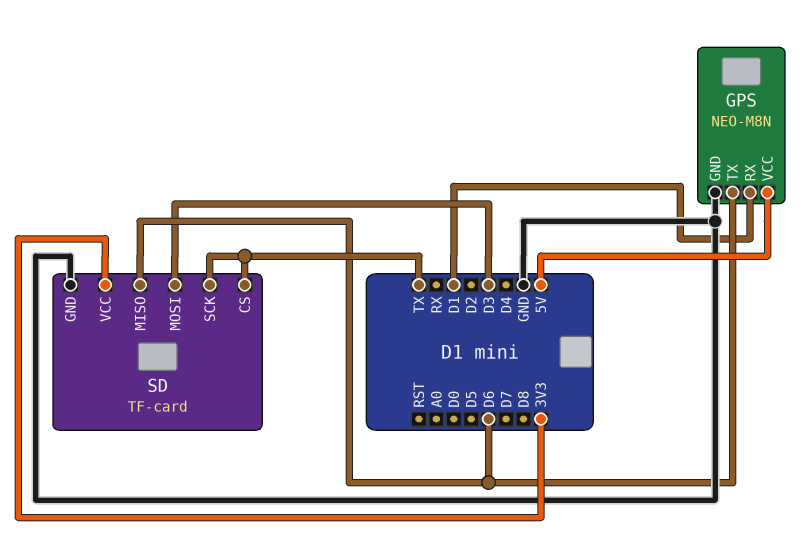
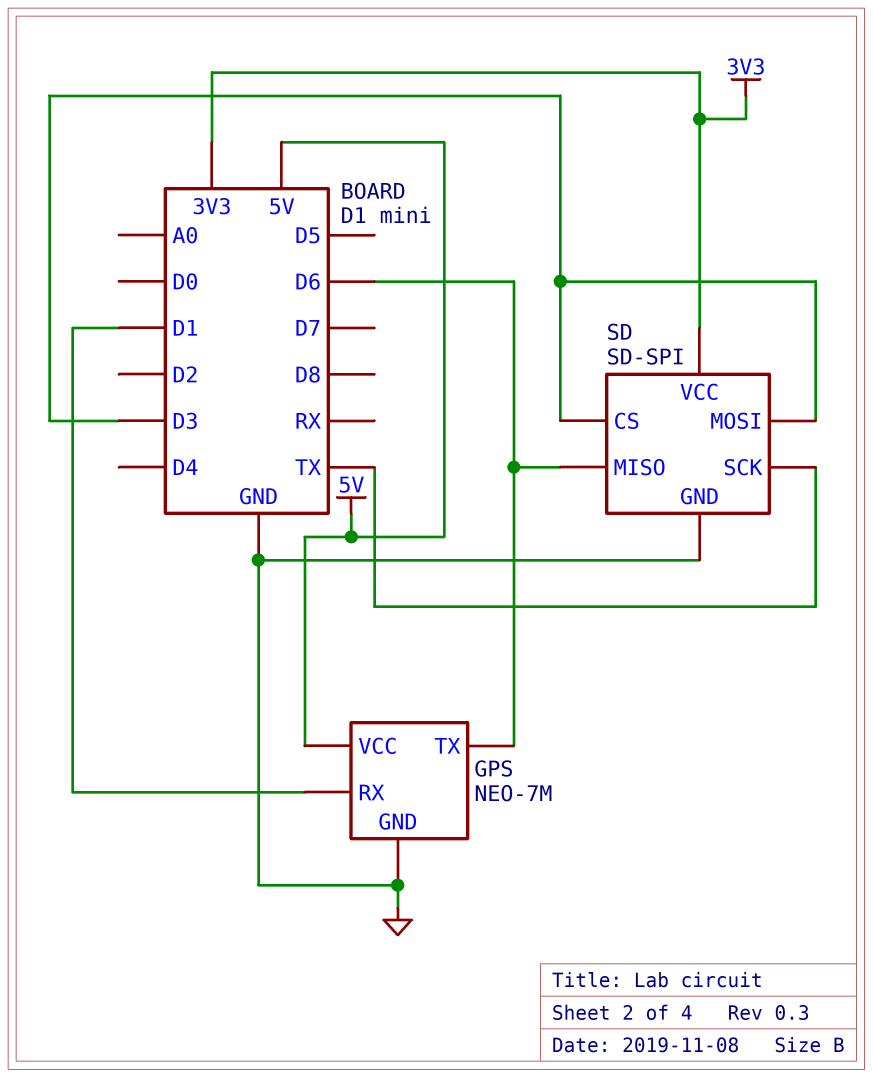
GPS: NEO-M8N -> NEO-7M
SD: TF-card -> SD-SPI
SD pin CS: TX -> D3

